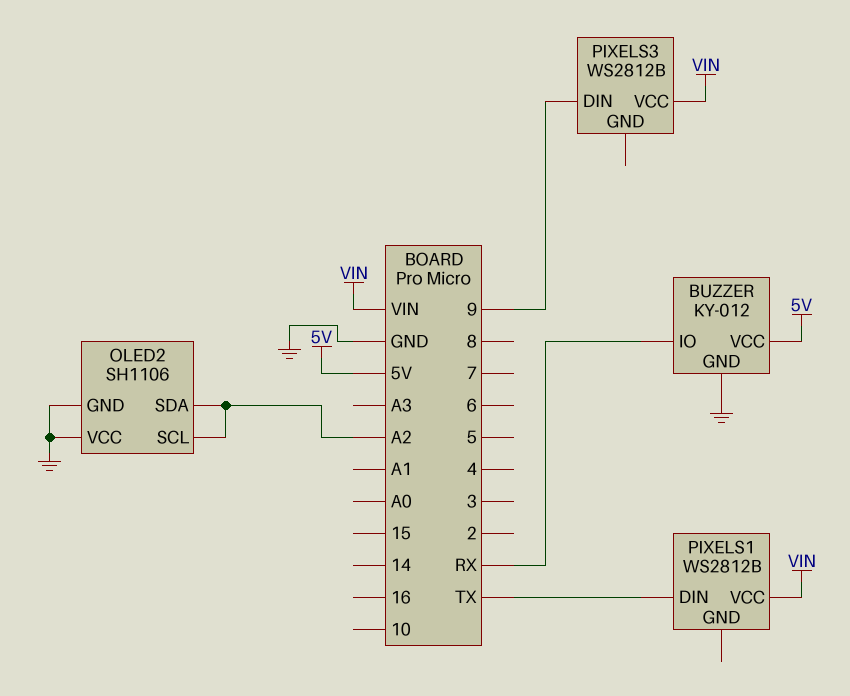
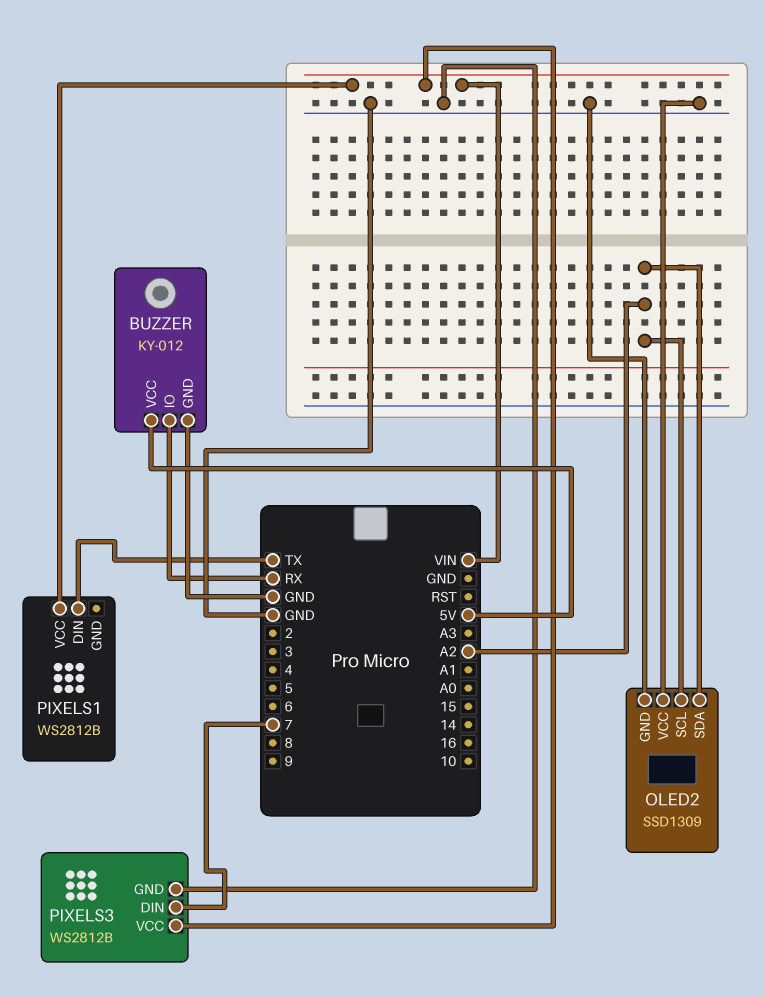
OLED2: SH1106 -> SSD1309
PIXELS3 pin DIN: 9 -> 7
PIXELS3 pin GND: none -> GND

